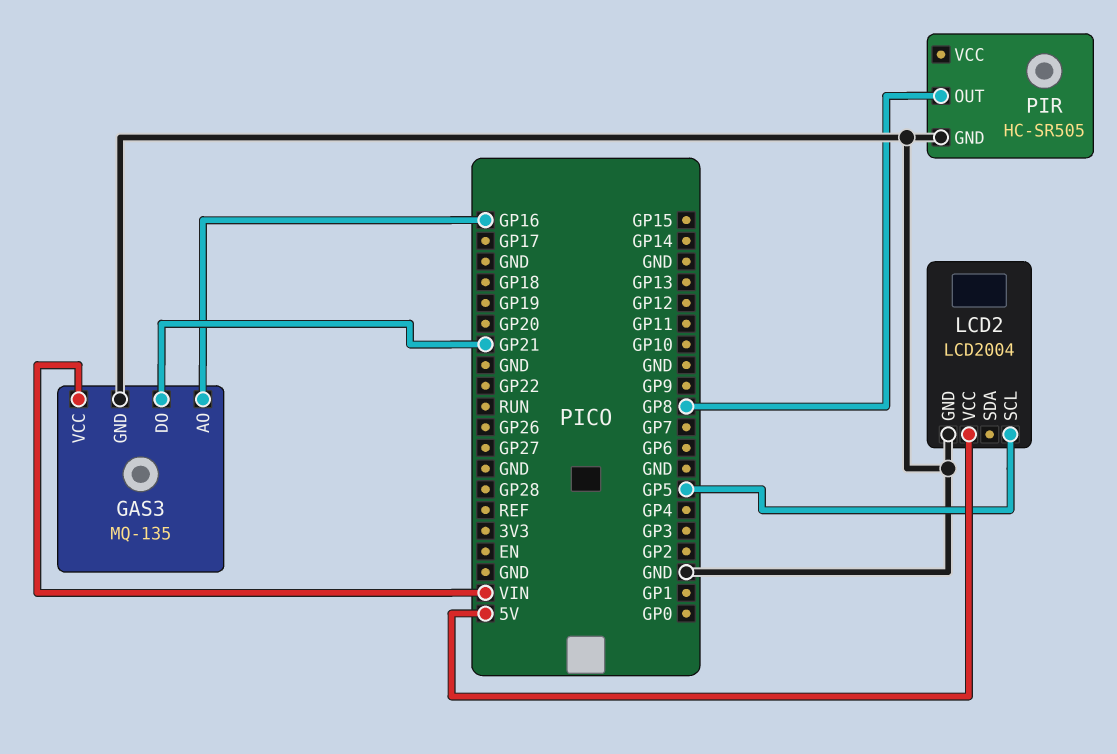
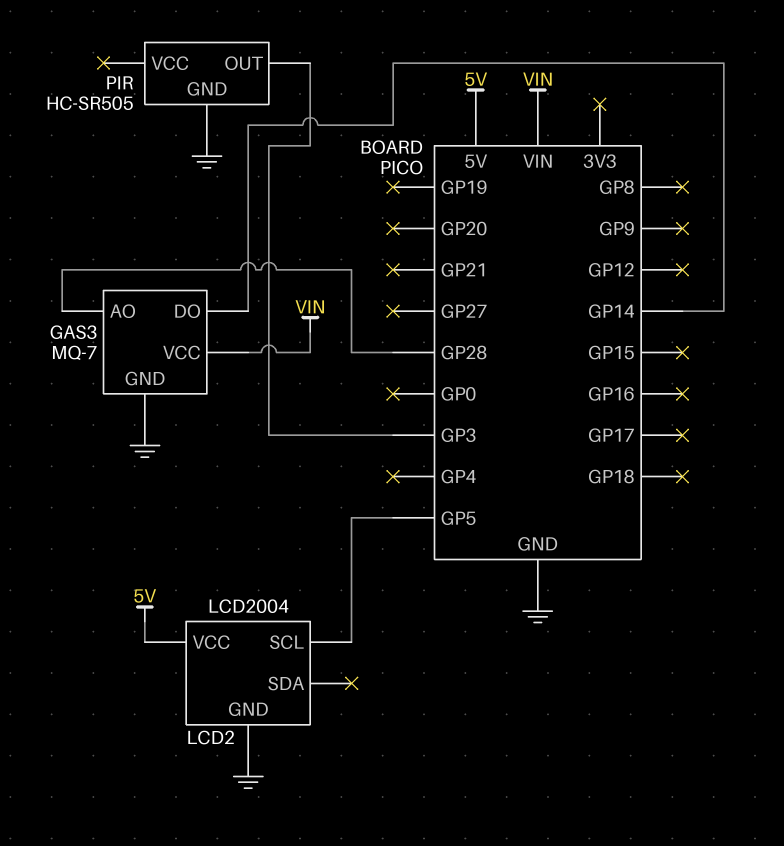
GAS3: MQ-135 -> MQ-7
GAS3 pin AO: GP16 -> GP28
GAS3 pin DO: GP21 -> GP14
PIR pin OUT: GP8 -> GP3

